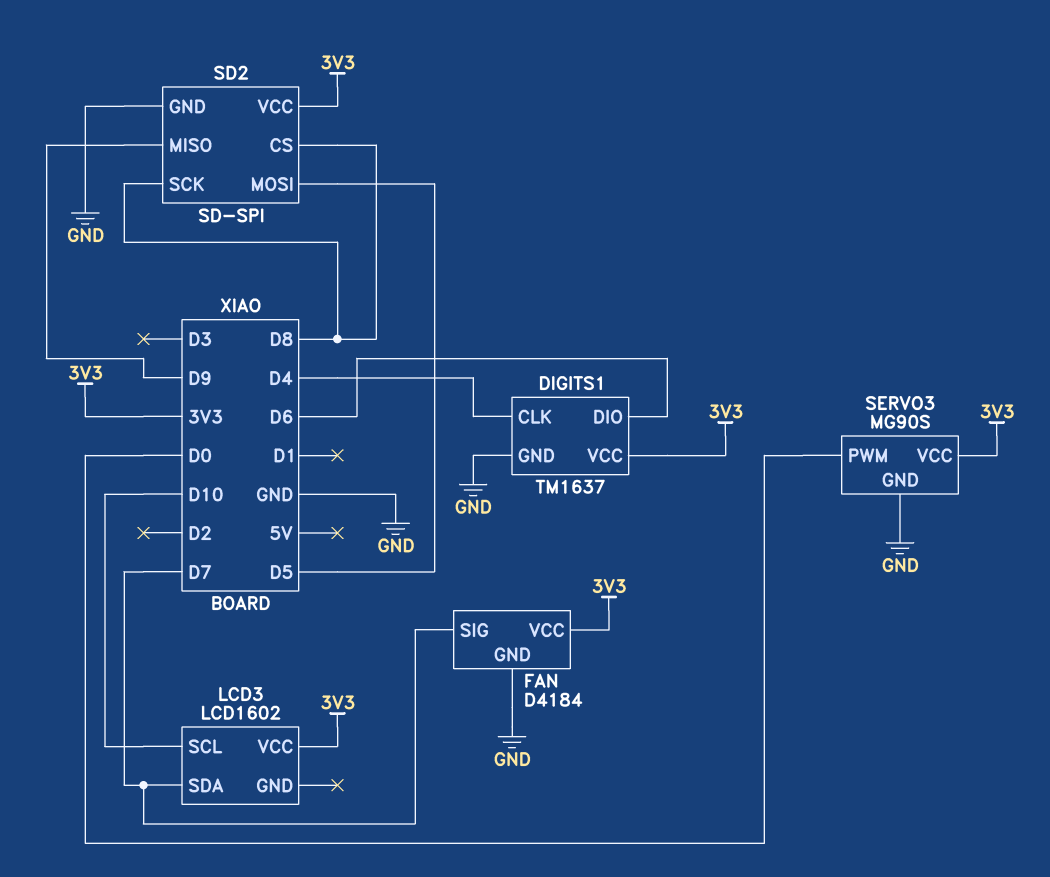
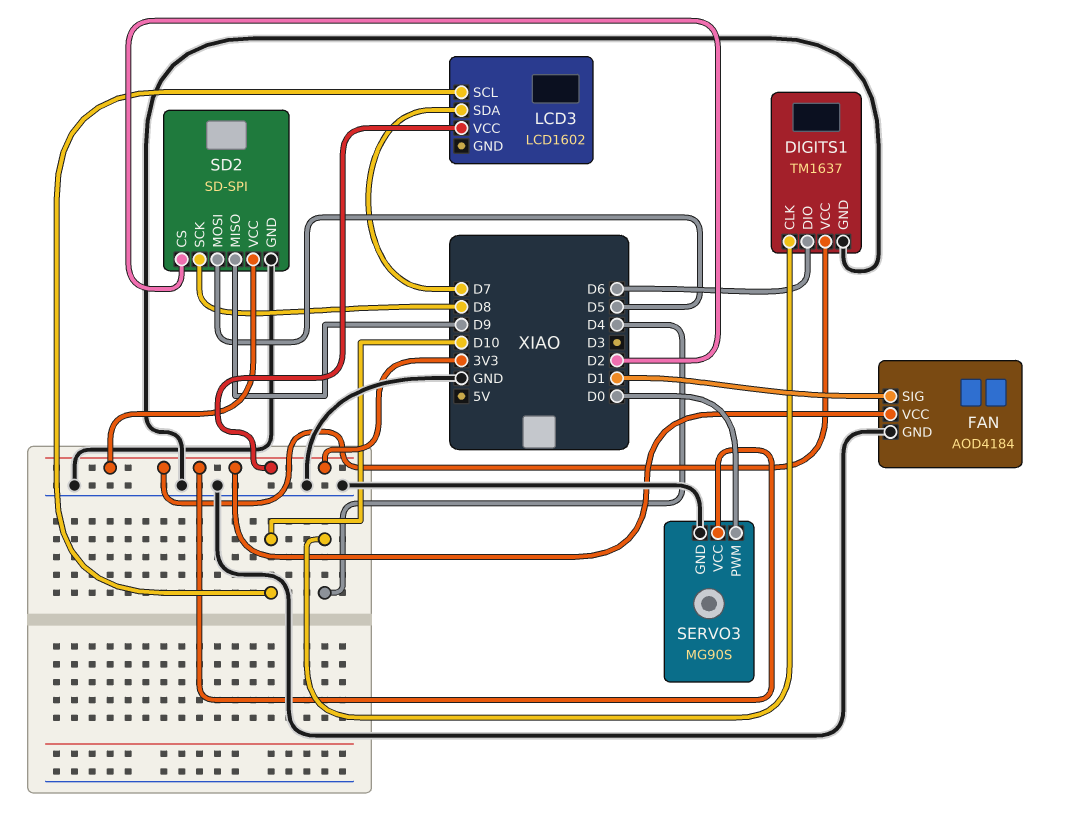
FAN: D4184 -> AOD4184
FAN pin SIG: D7 -> D1
SD2 pin CS: D8 -> D2

